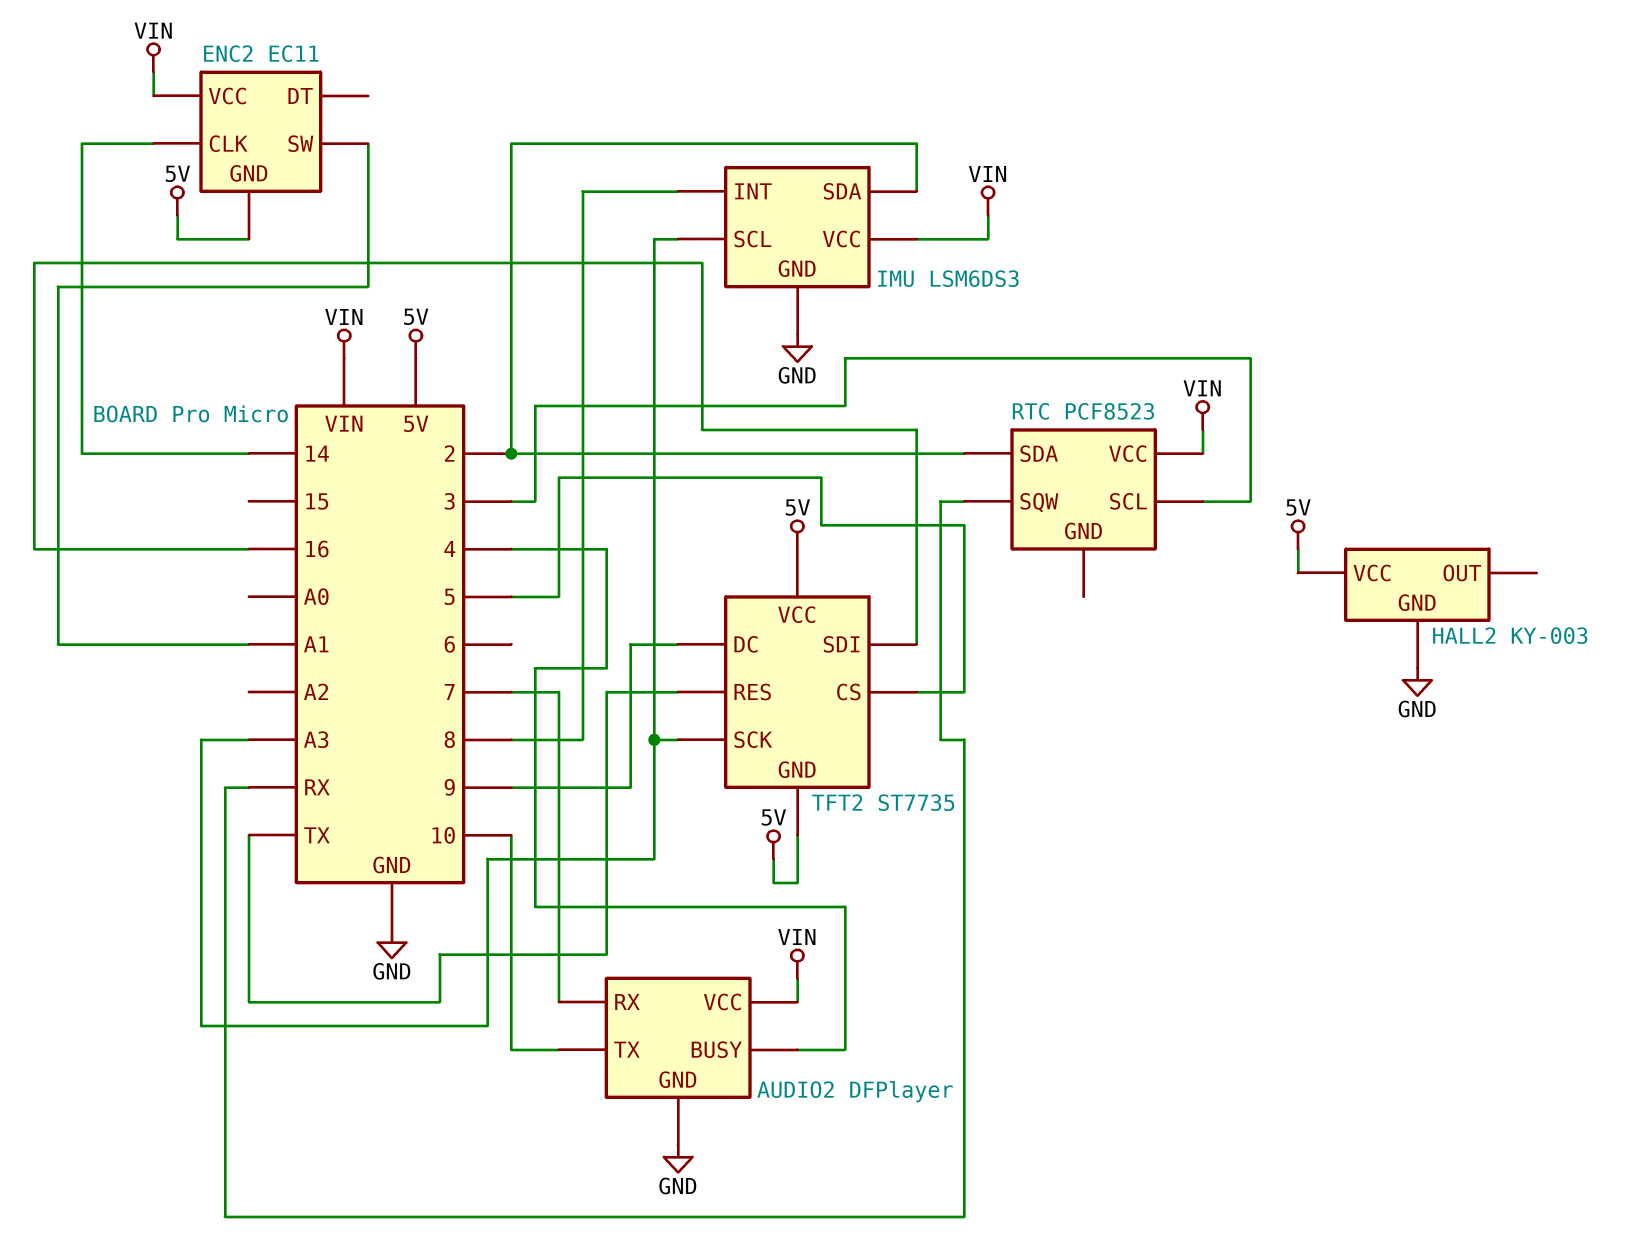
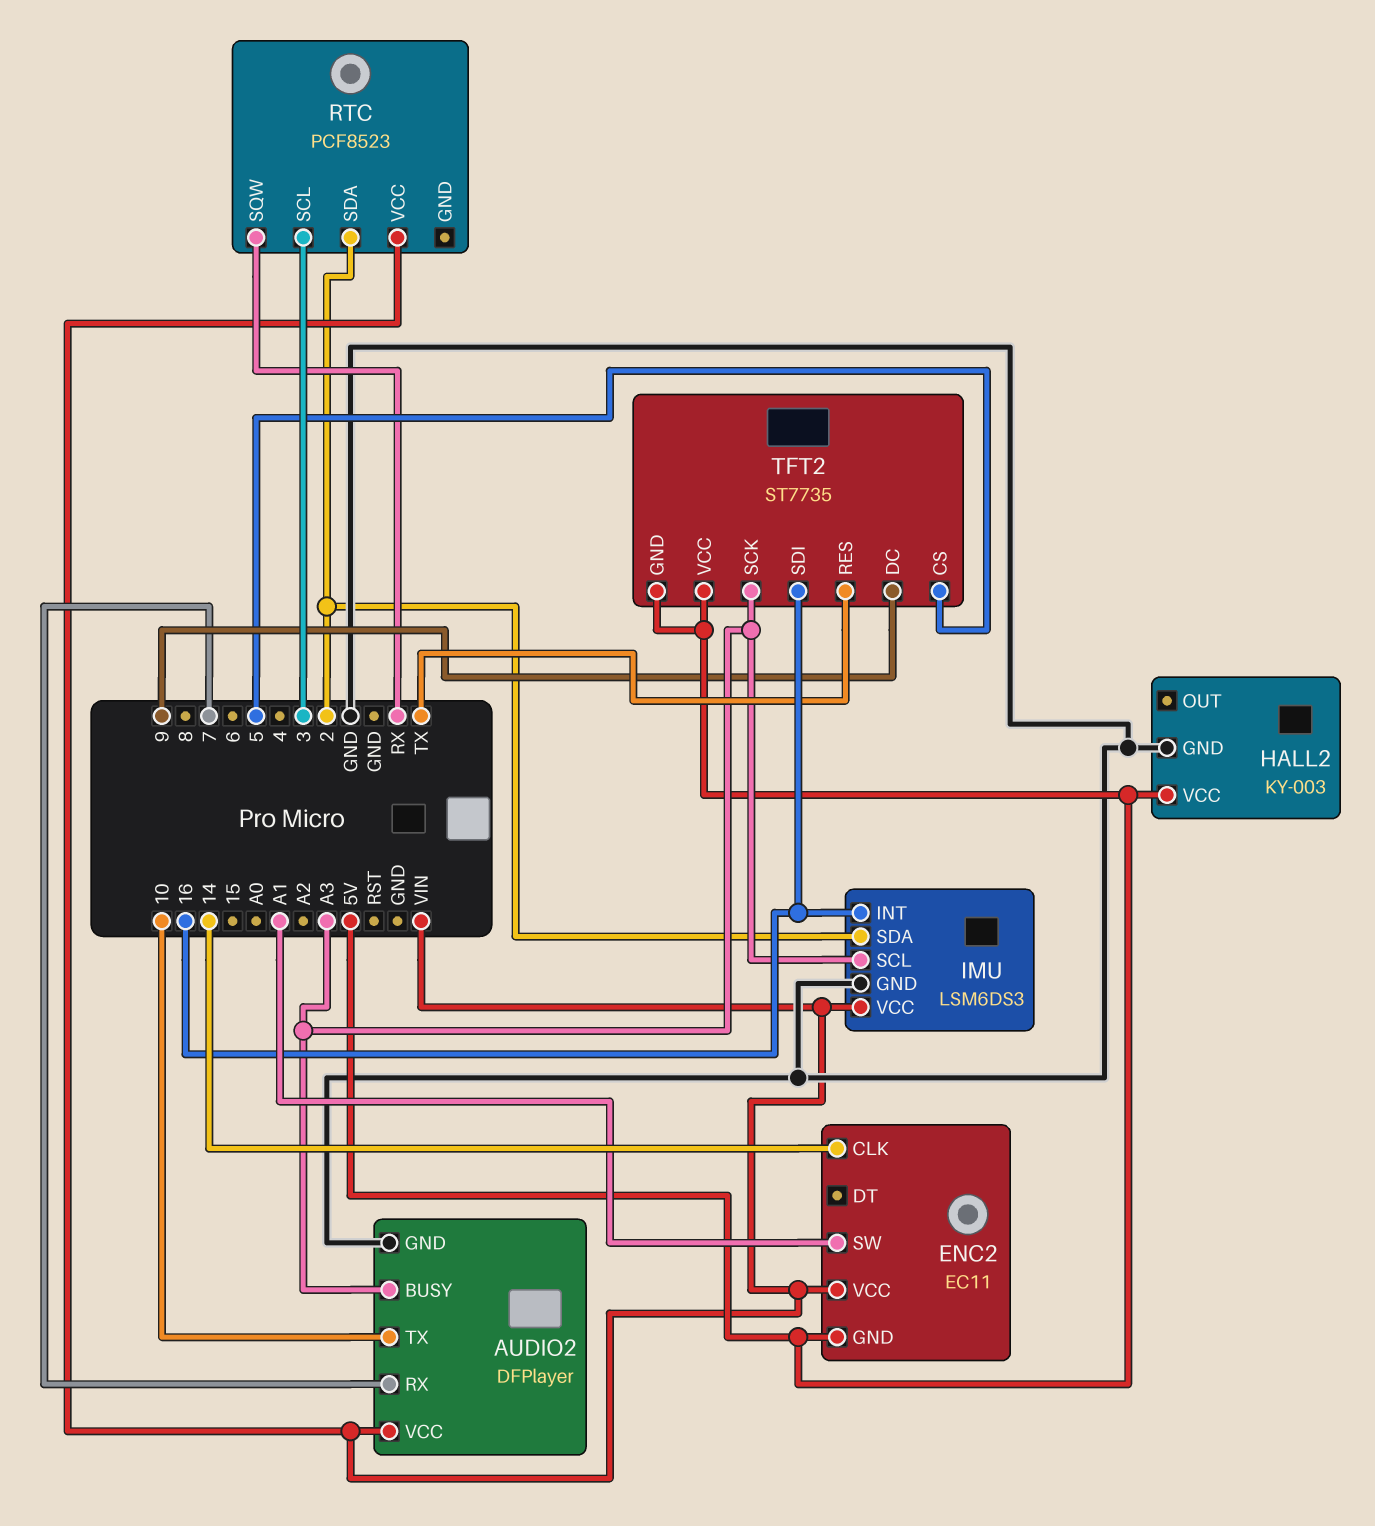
AUDIO2 pin BUSY: 4 -> A3
IMU pin INT: 8 -> 16

